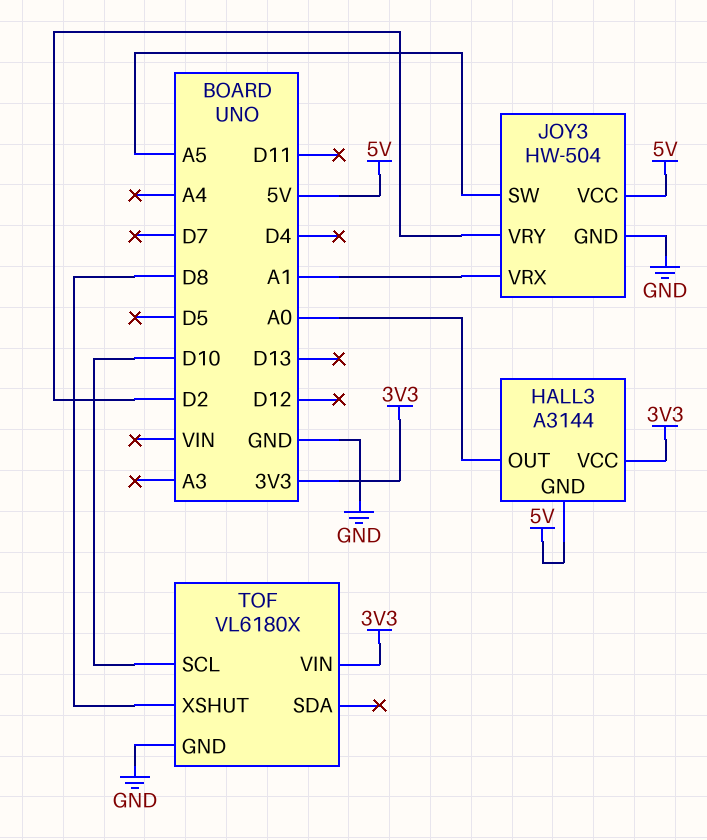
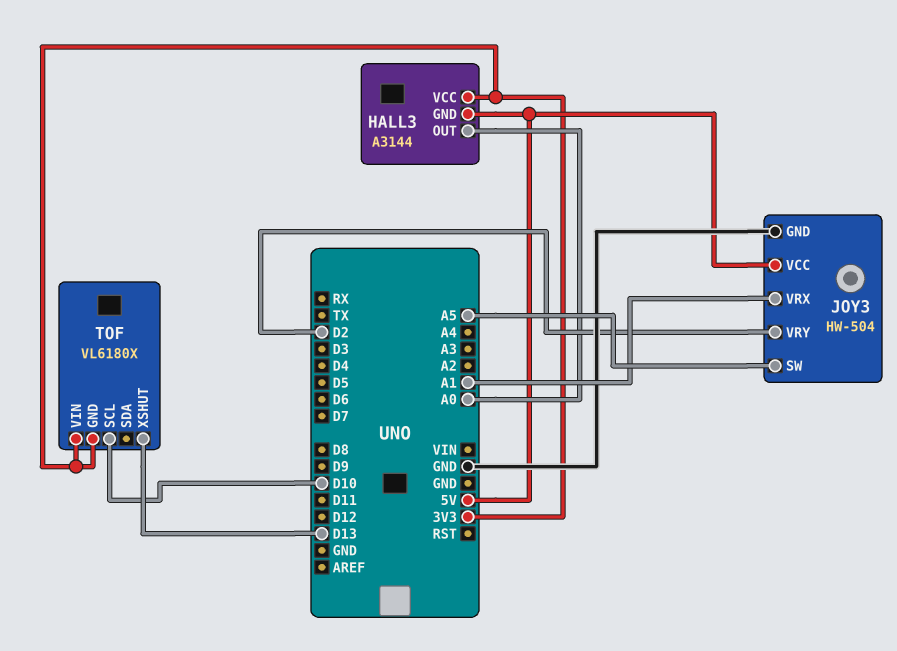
TOF pin GND: GND -> 3V3
TOF pin XSHUT: D8 -> D13

